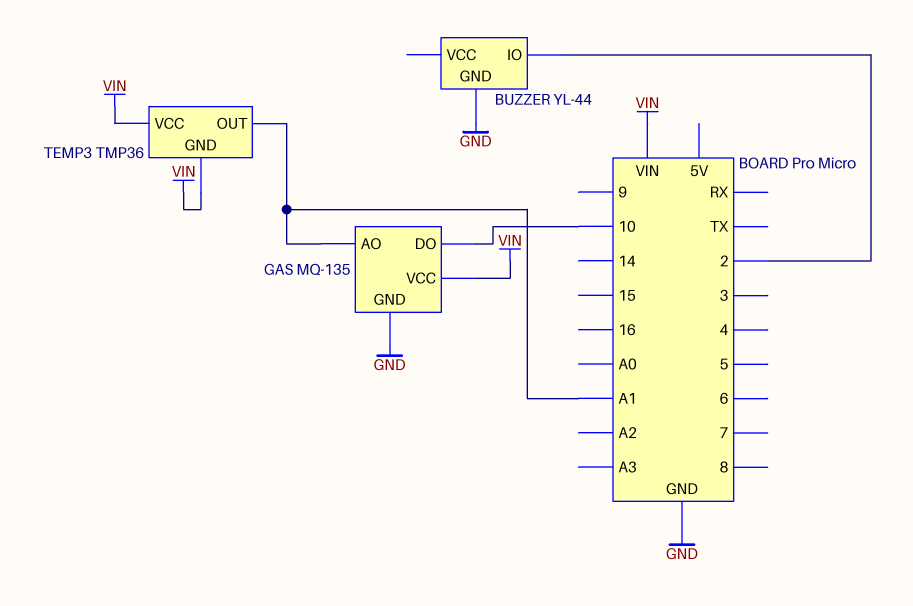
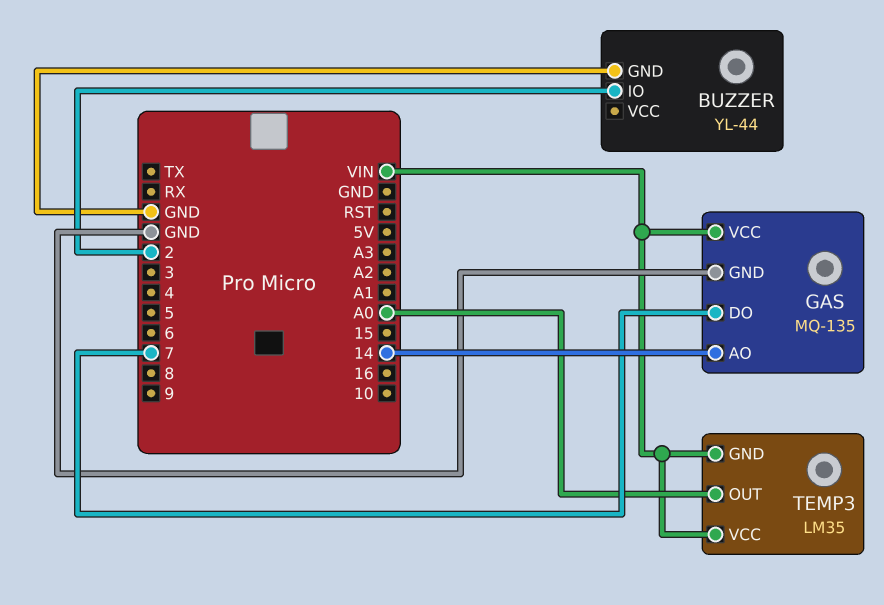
GAS pin AO: A1 -> 14
GAS pin DO: 10 -> 7
TEMP3: TMP36 -> LM35
TEMP3 pin OUT: A1 -> A0

